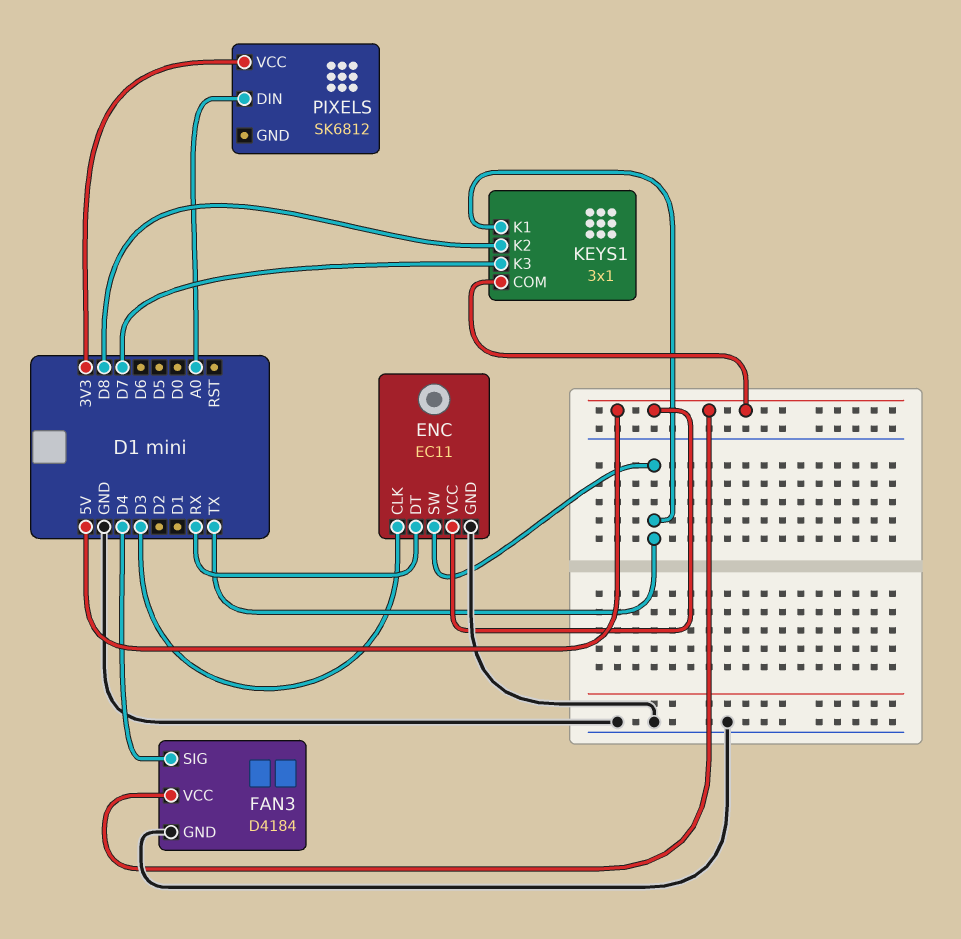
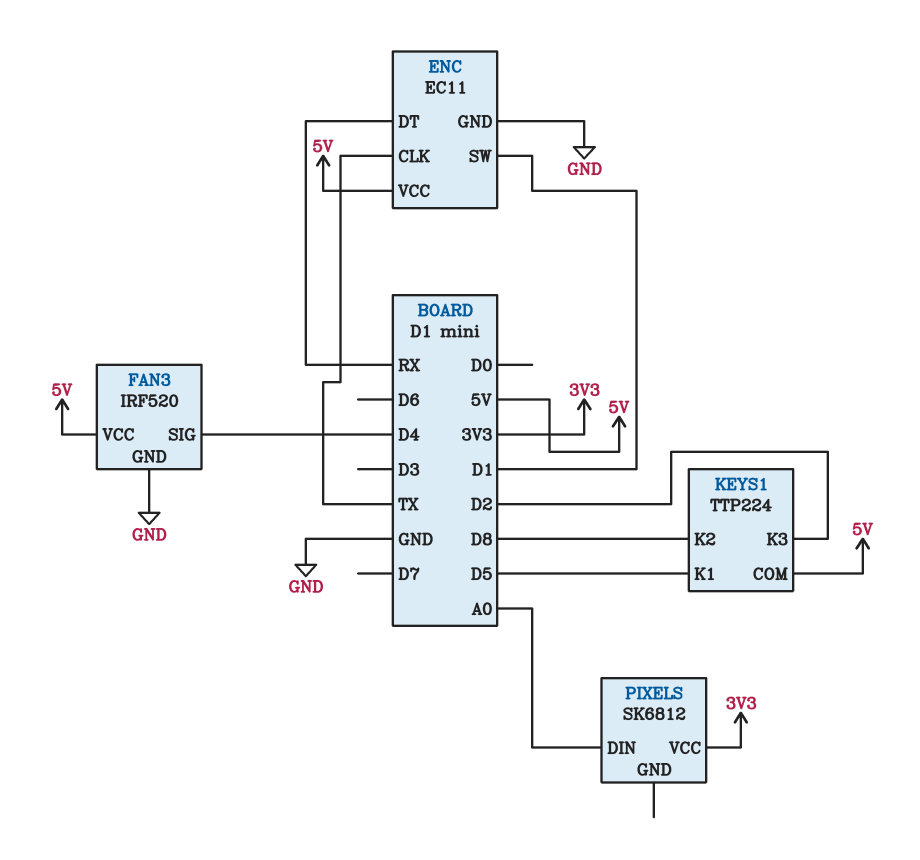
ENC pin CLK: D3 -> TX
ENC pin SW: TX -> D1
FAN3: D4184 -> IRF520
KEYS1: 3x1 -> TTP224
KEYS1 pin K1: TX -> D5
KEYS1 pin K3: D7 -> D2

